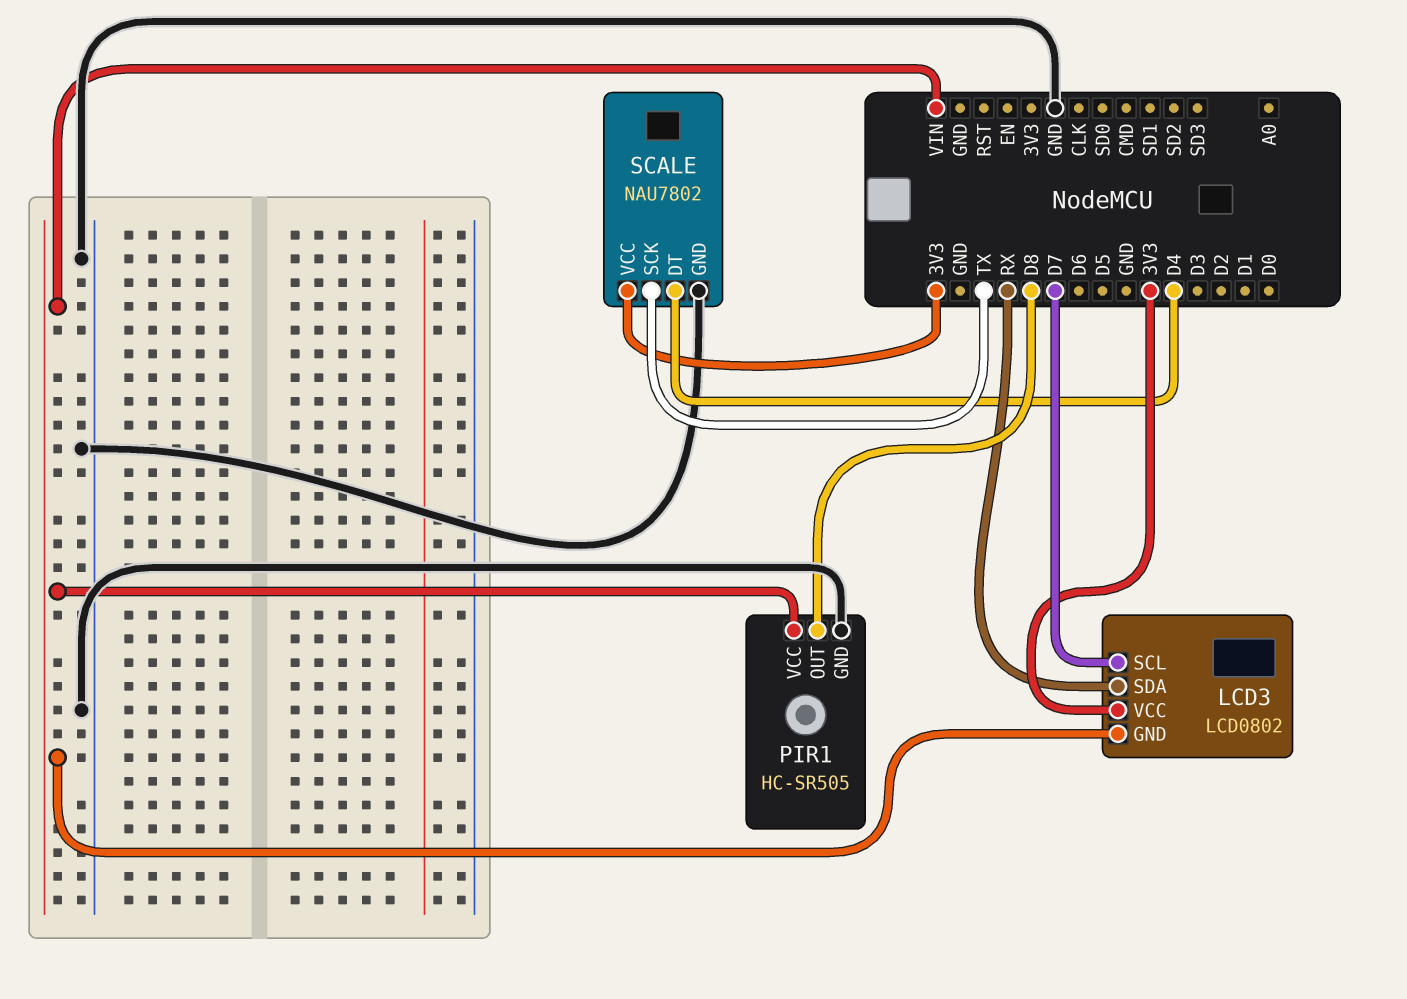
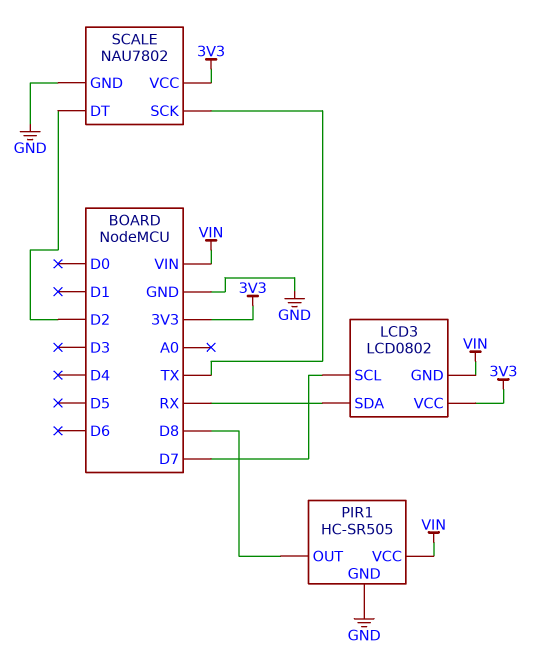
SCALE pin DT: D4 -> D2

